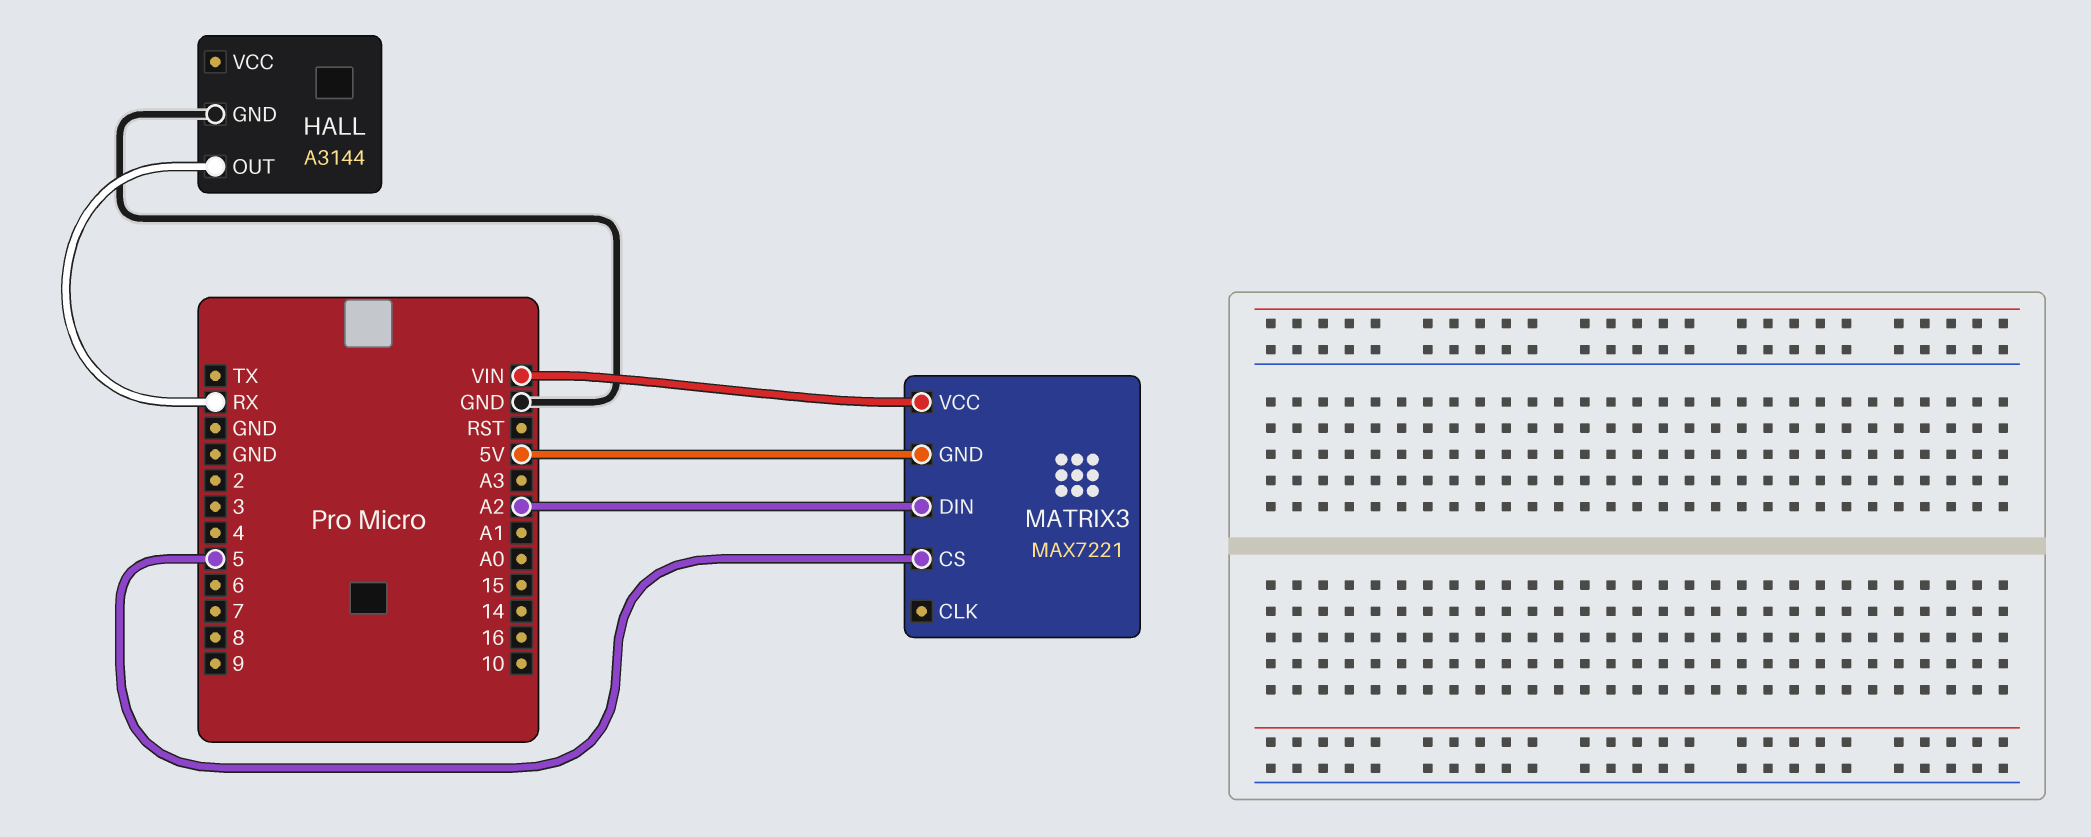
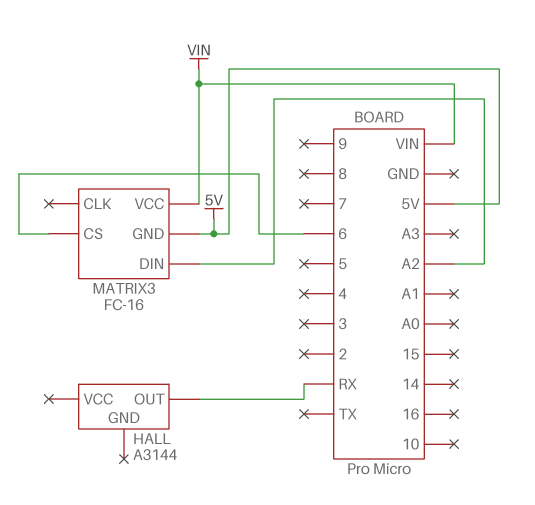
HALL pin GND: GND -> none
MATRIX3: MAX7221 -> FC-16
MATRIX3 pin CS: 5 -> 6

